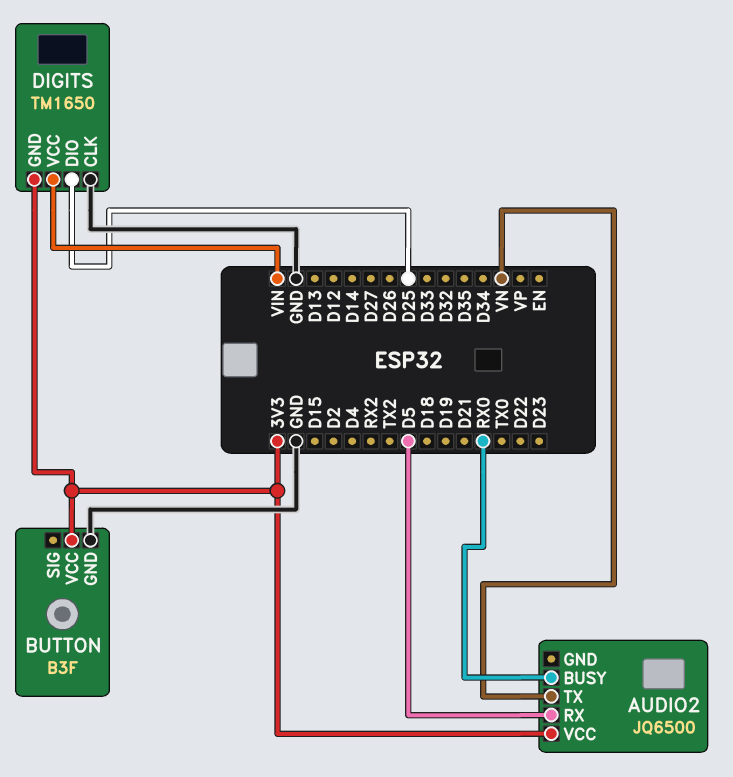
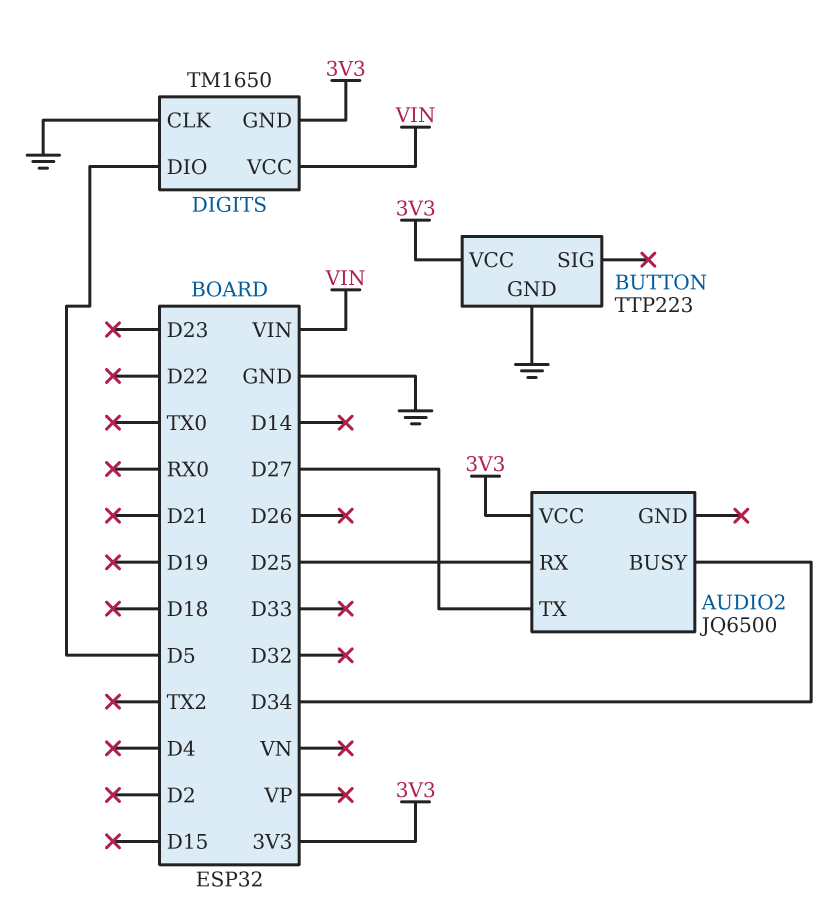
AUDIO2 pin BUSY: RX0 -> D34
AUDIO2 pin RX: D5 -> D25
AUDIO2 pin TX: VN -> D27
BUTTON: B3F -> TTP223
DIGITS pin DIO: D25 -> D5

